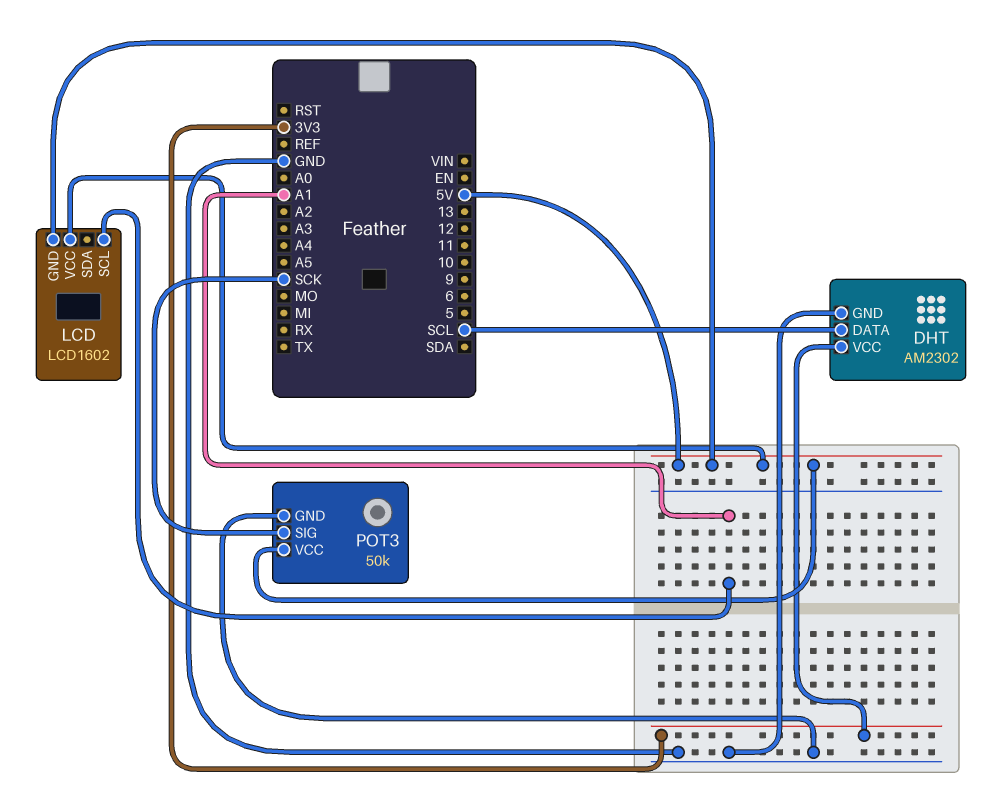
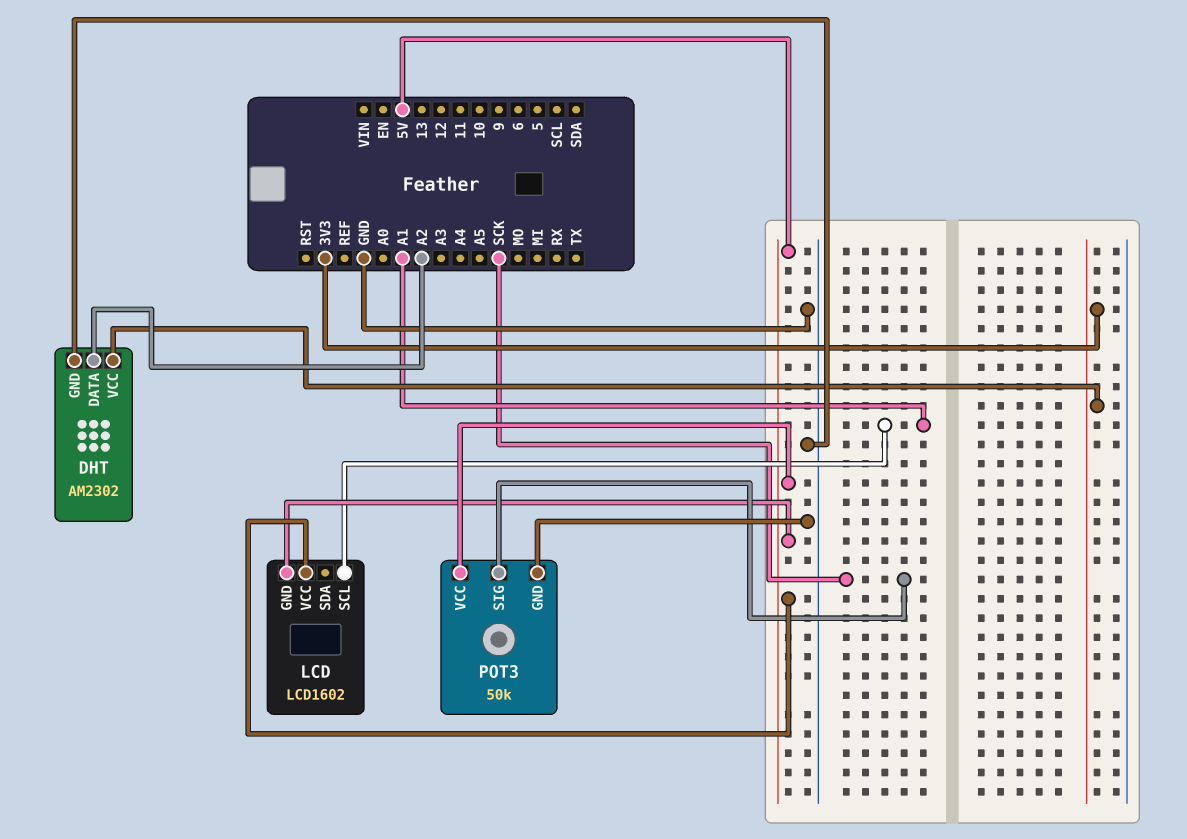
DHT pin DATA: SCL -> A2

